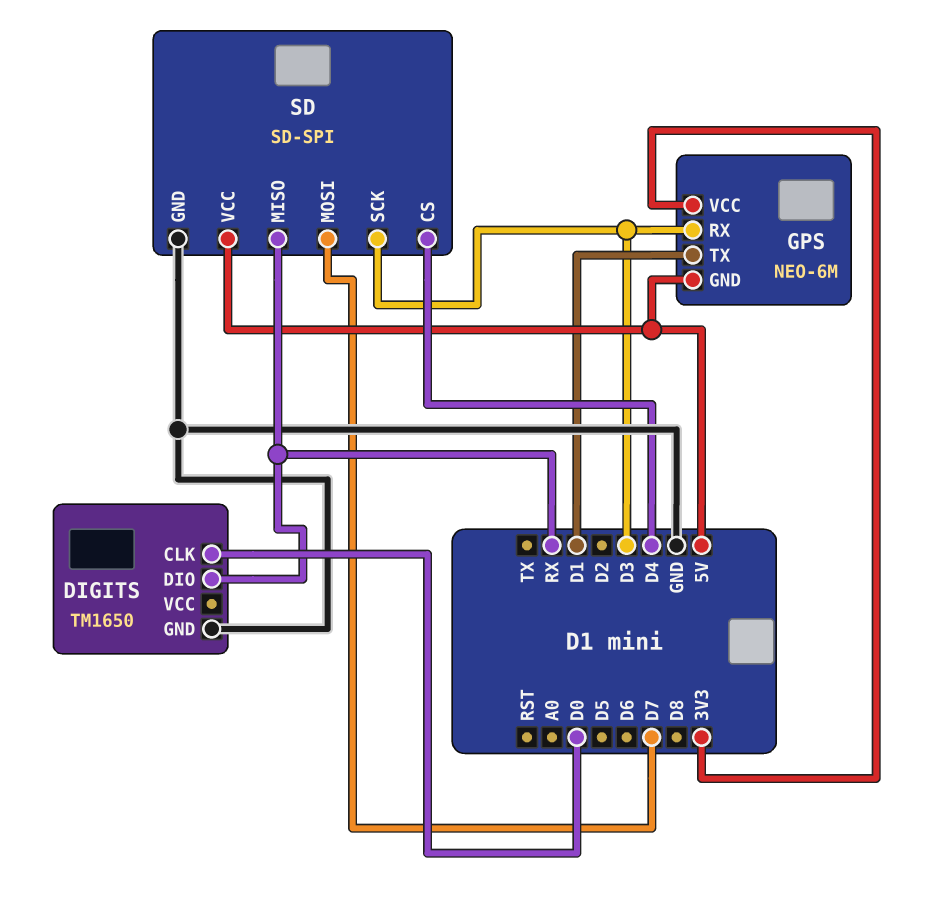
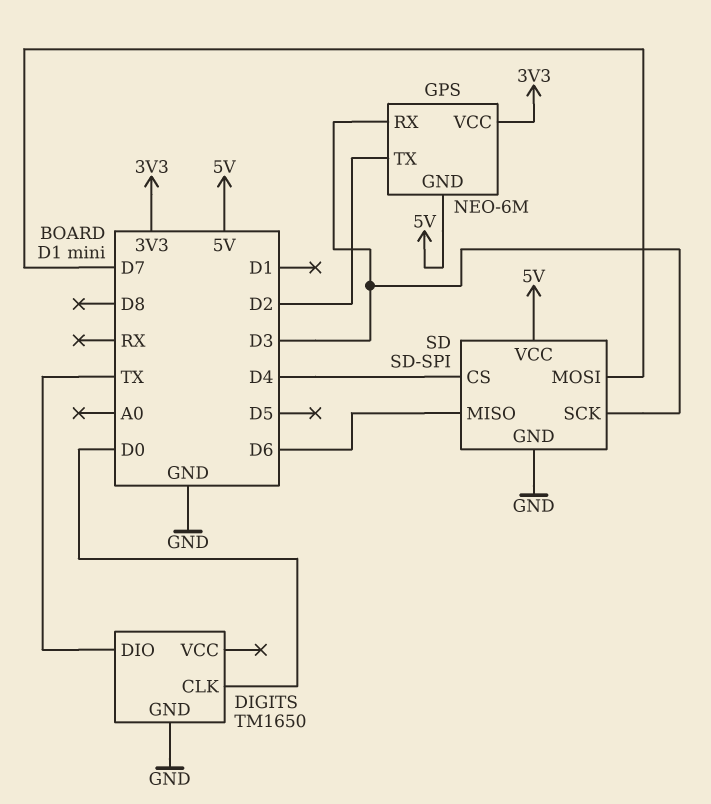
DIGITS pin DIO: RX -> TX
GPS pin TX: D1 -> D2
SD pin MISO: RX -> D6

